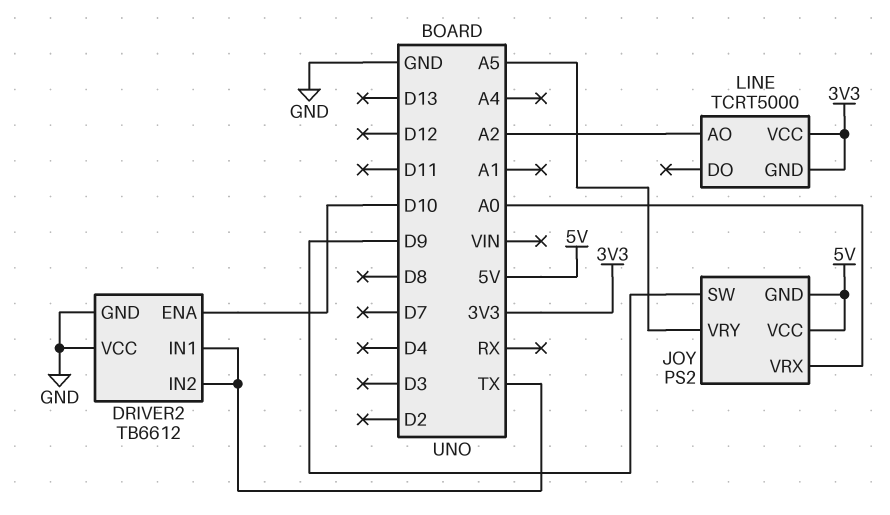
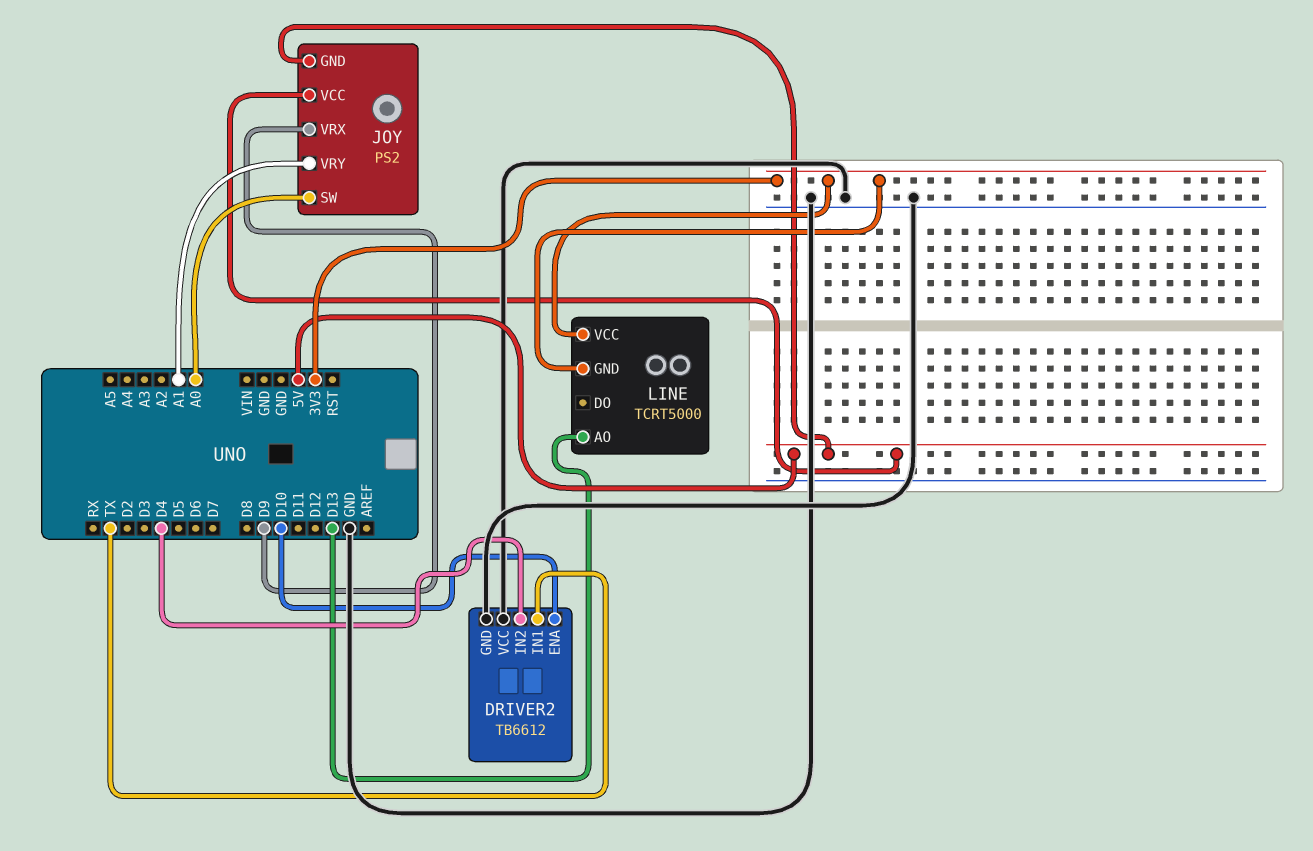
DRIVER2 pin IN2: TX -> D4
JOY pin SW: D9 -> A0
JOY pin VRX: A0 -> D9
JOY pin VRY: A5 -> A1
LINE pin AO: A2 -> D13

